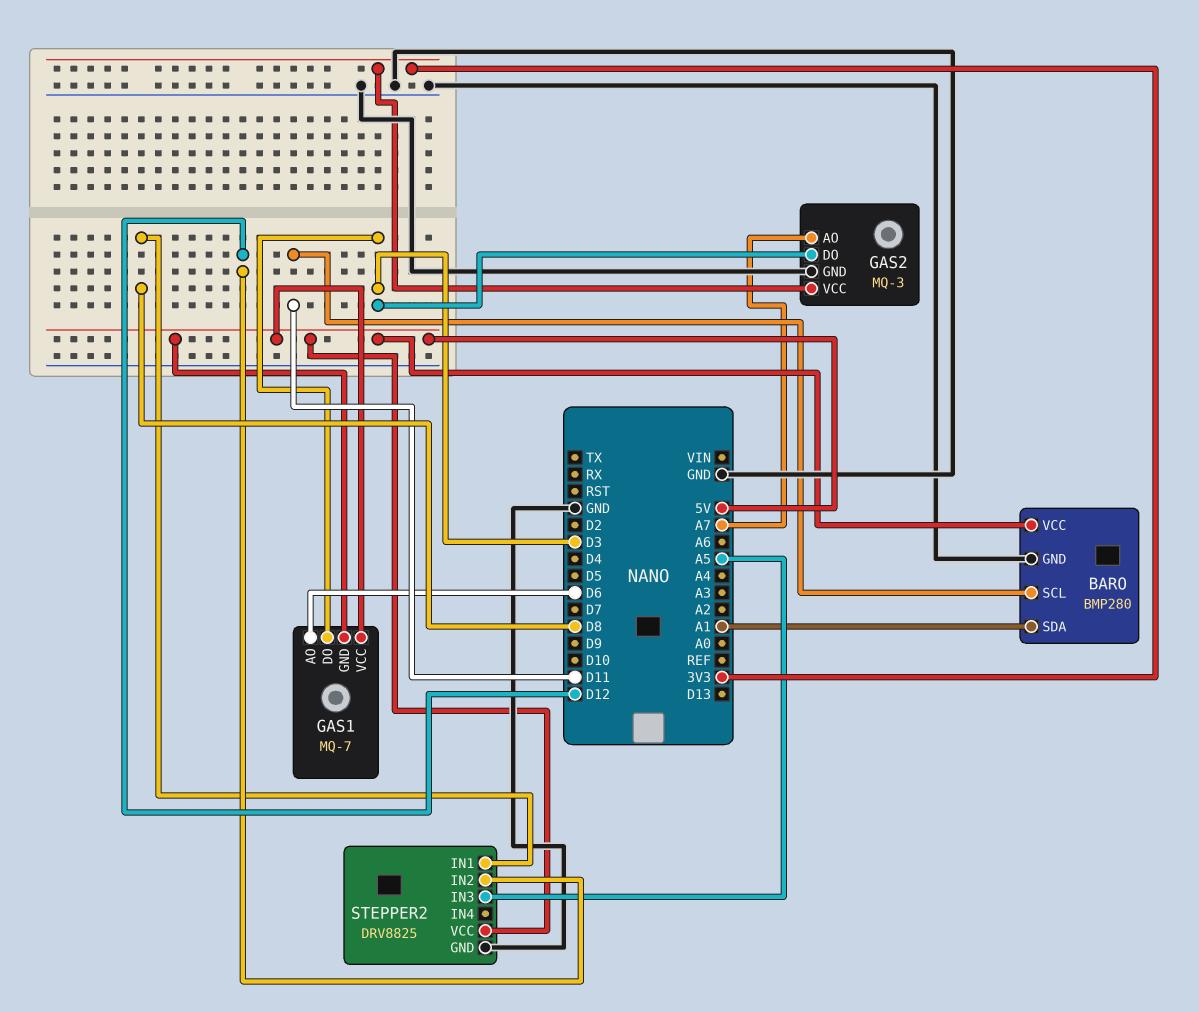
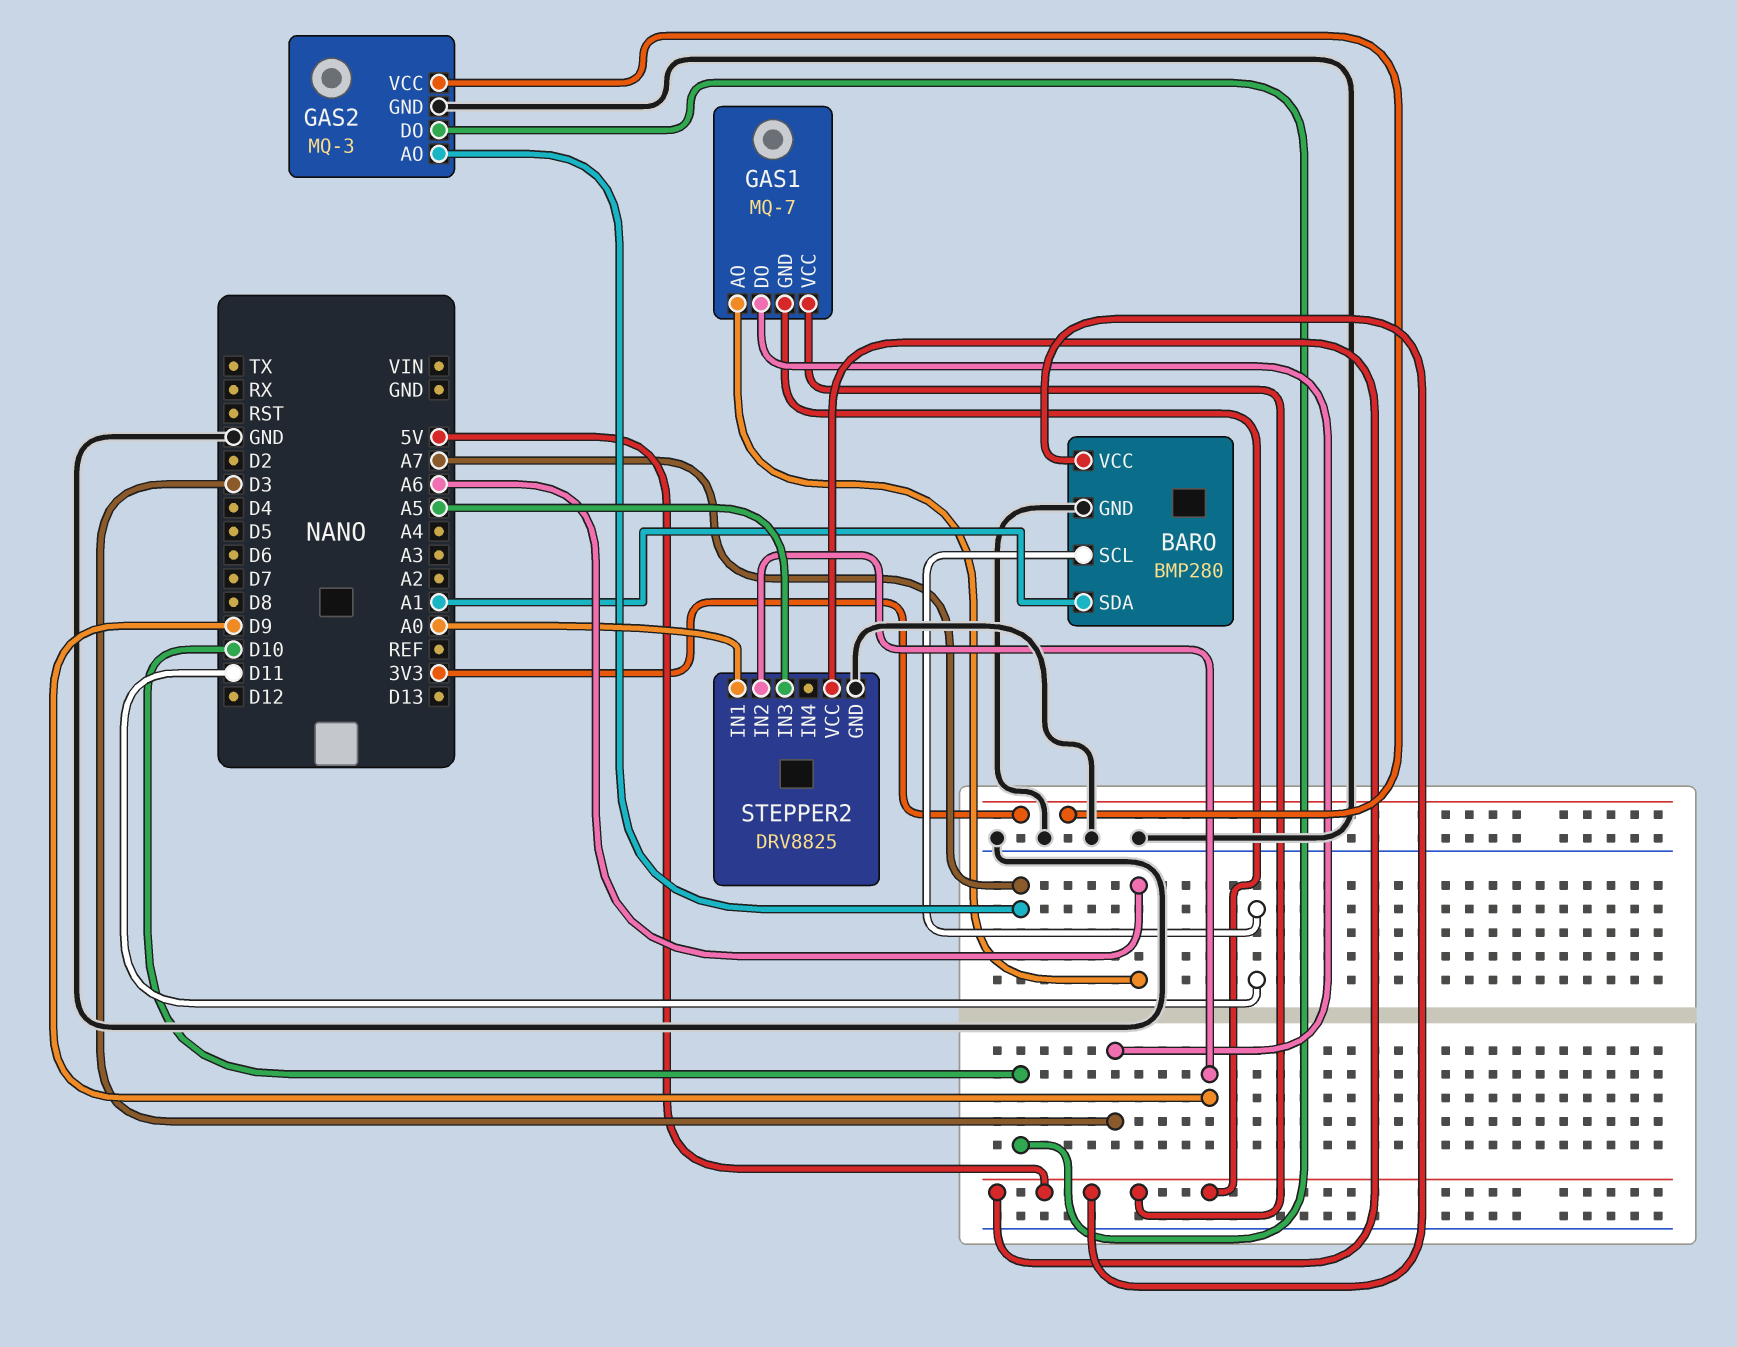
GAS1 pin AO: D6 -> A6
GAS2 pin DO: D3 -> D10
STEPPER2 pin IN1: D8 -> A0
STEPPER2 pin IN2: D12 -> D9

